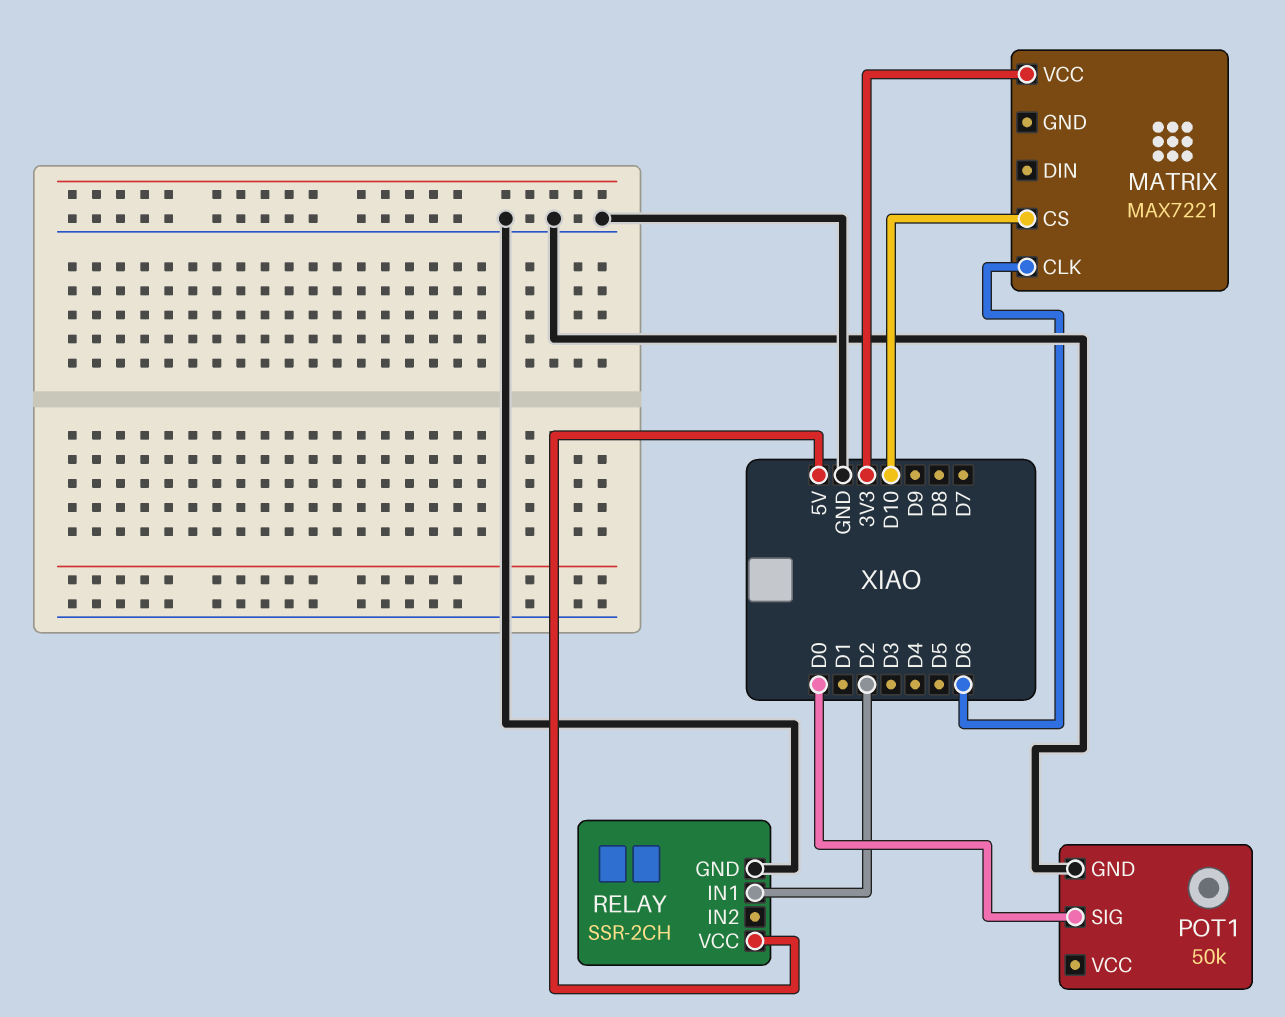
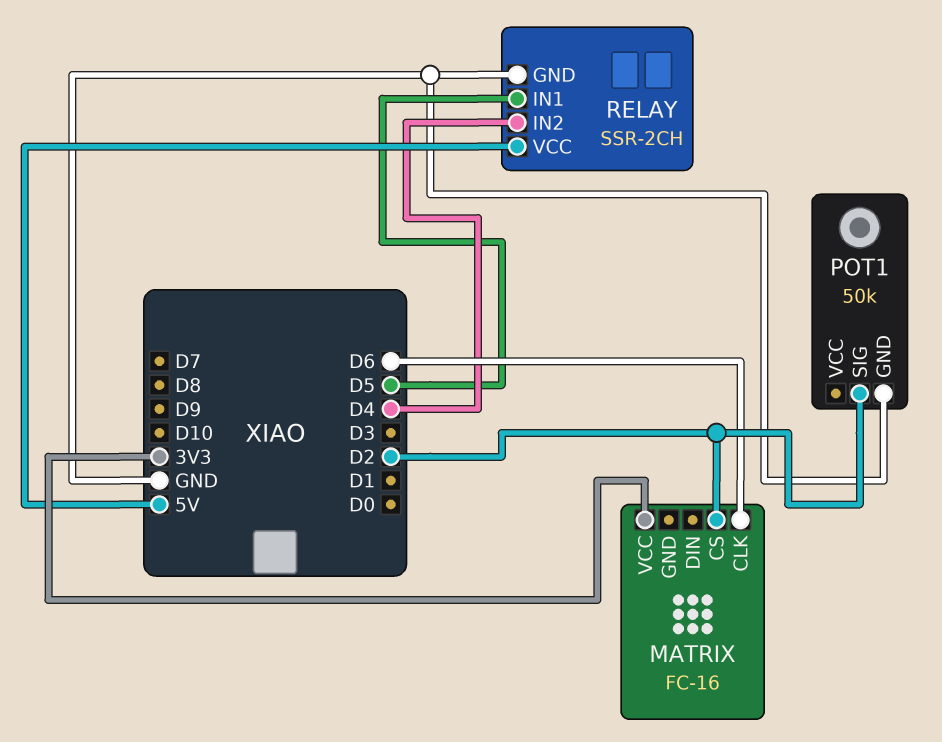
MATRIX: MAX7221 -> FC-16
MATRIX pin CS: D10 -> D2
POT1 pin SIG: D0 -> D2
RELAY pin IN1: D2 -> D5
RELAY pin IN2: none -> D4

